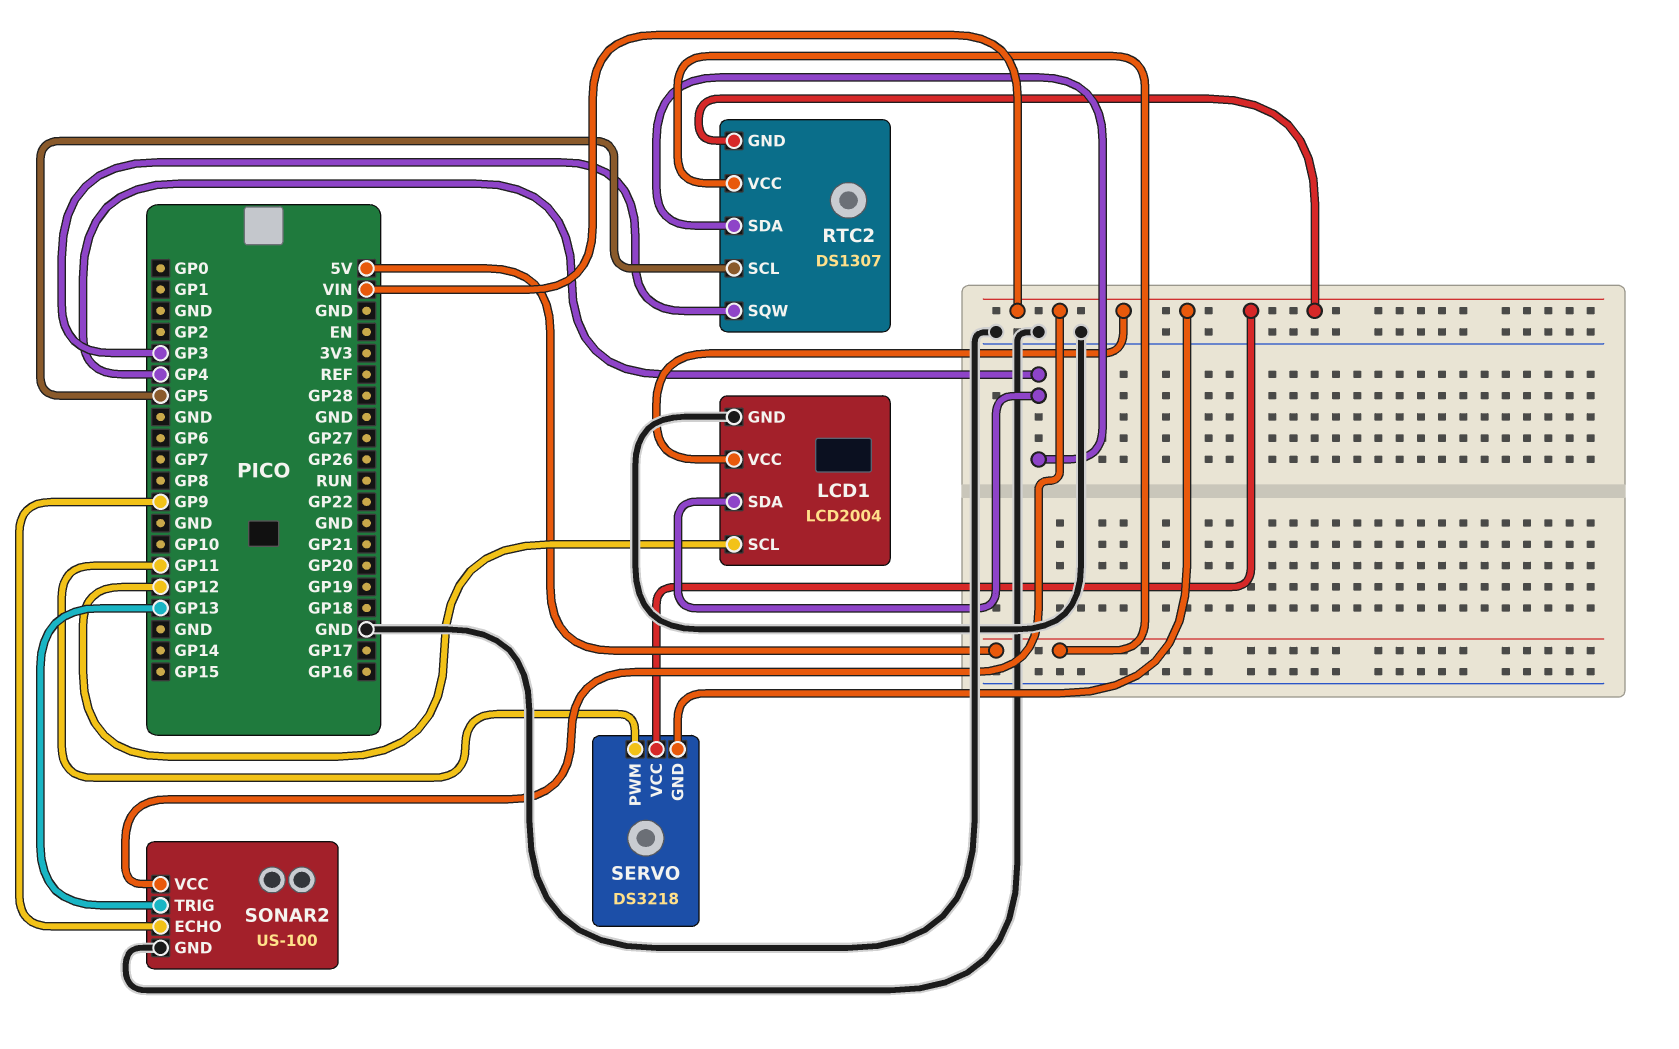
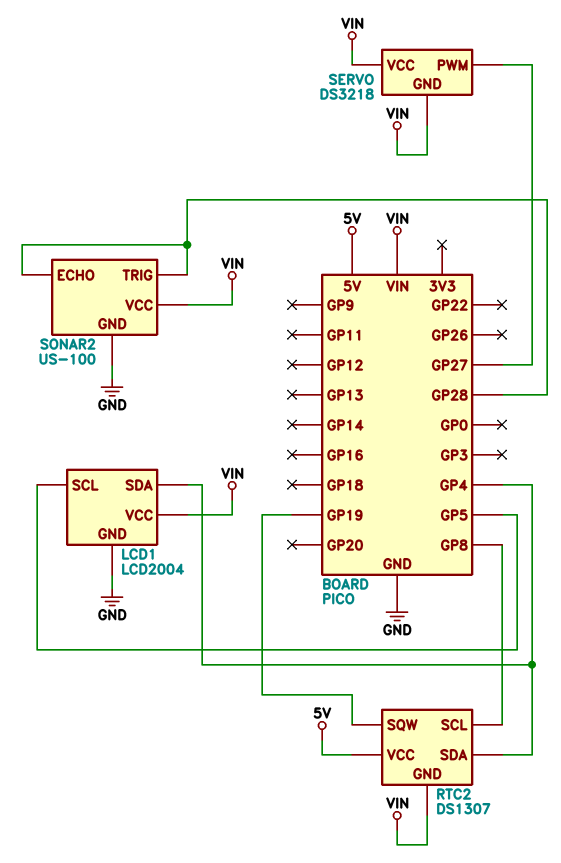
LCD1 pin SCL: GP12 -> GP5
RTC2 pin SCL: GP5 -> GP8
RTC2 pin SQW: GP3 -> GP19
SERVO pin PWM: GP11 -> GP27
SONAR2 pin ECHO: GP9 -> GP28
SONAR2 pin TRIG: GP13 -> GP28

